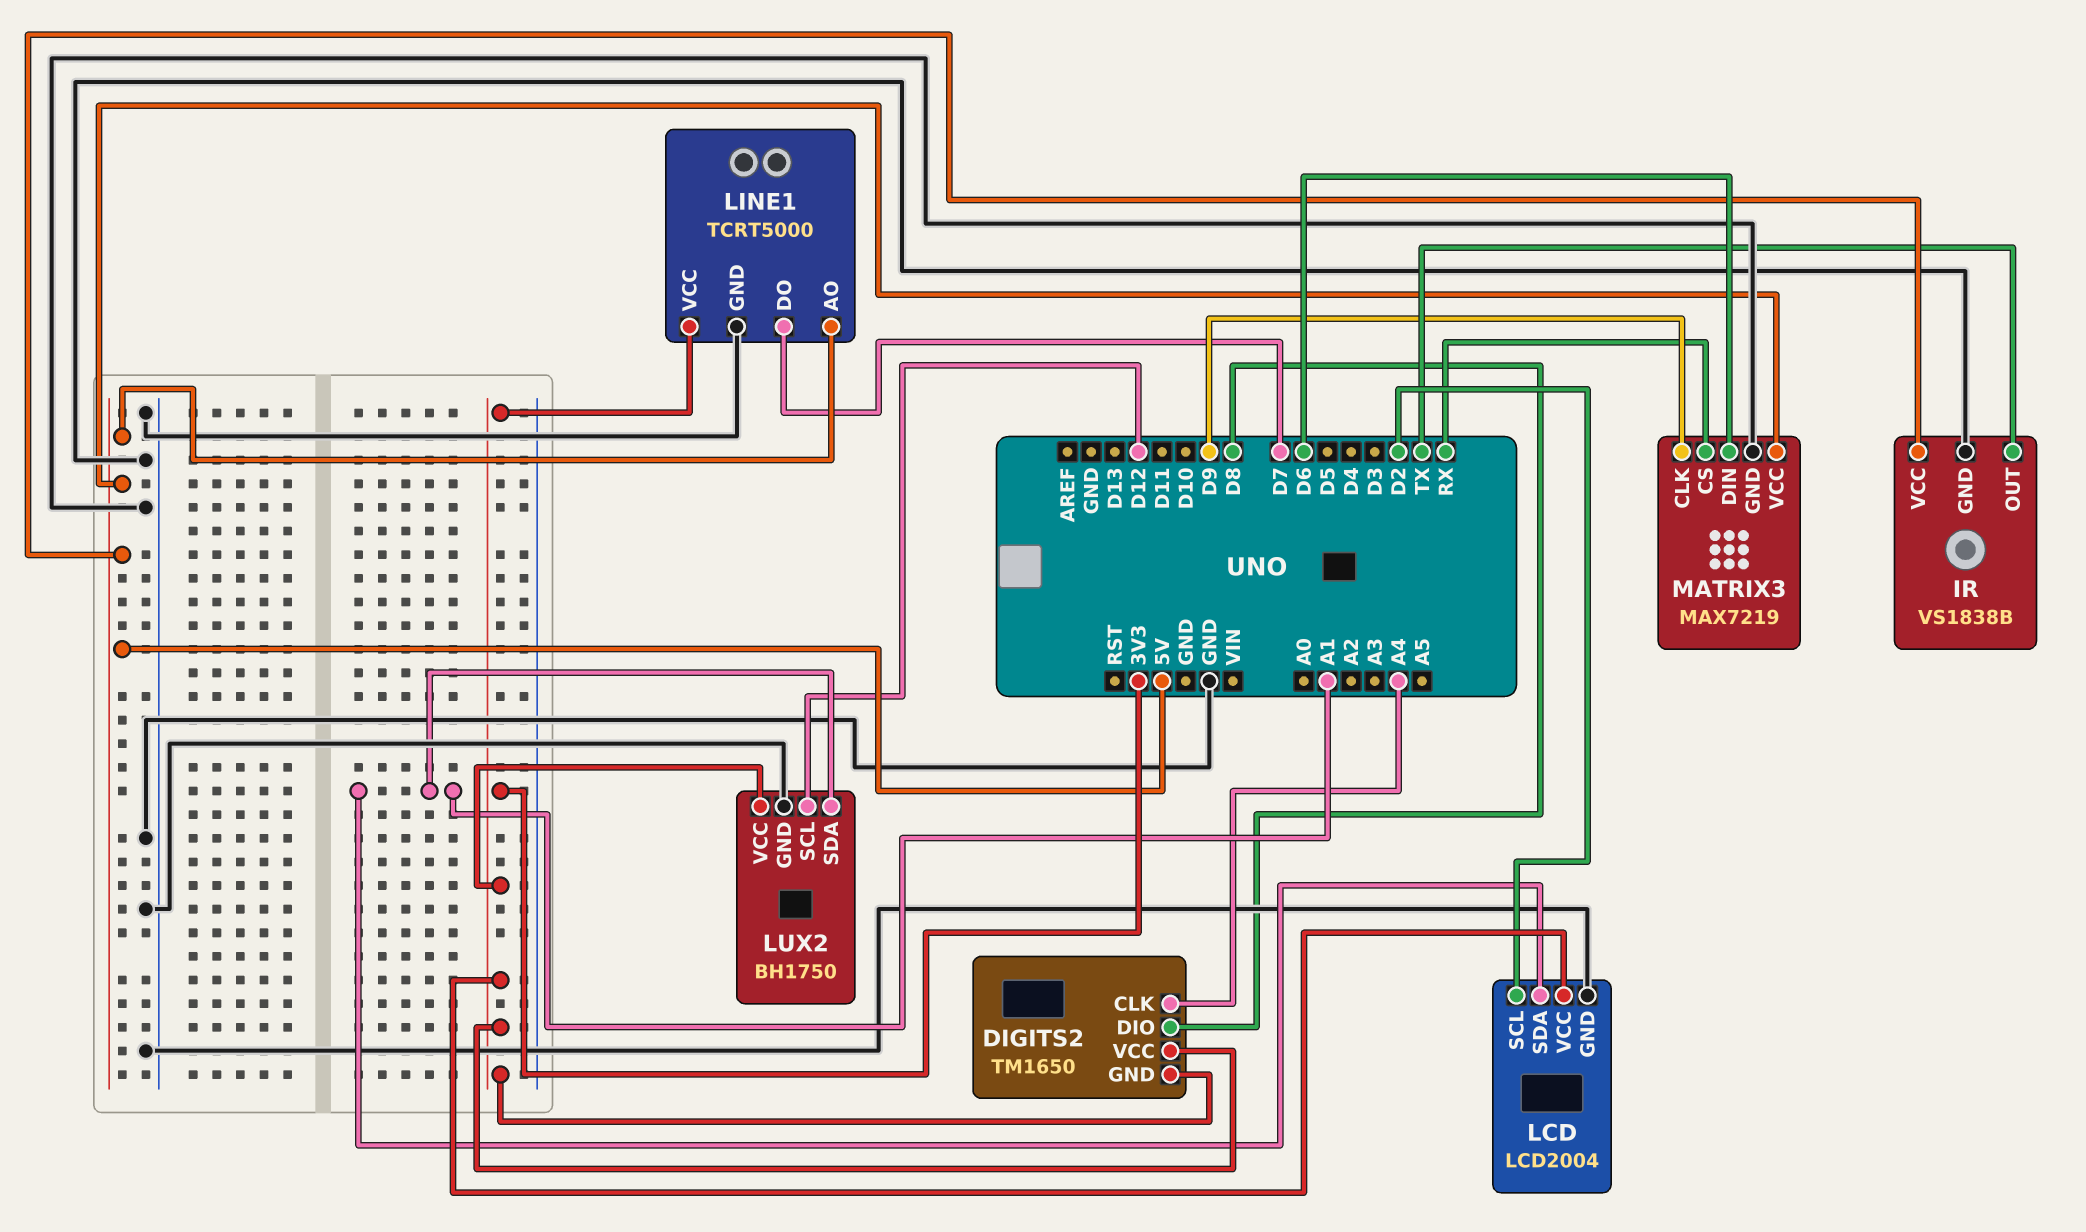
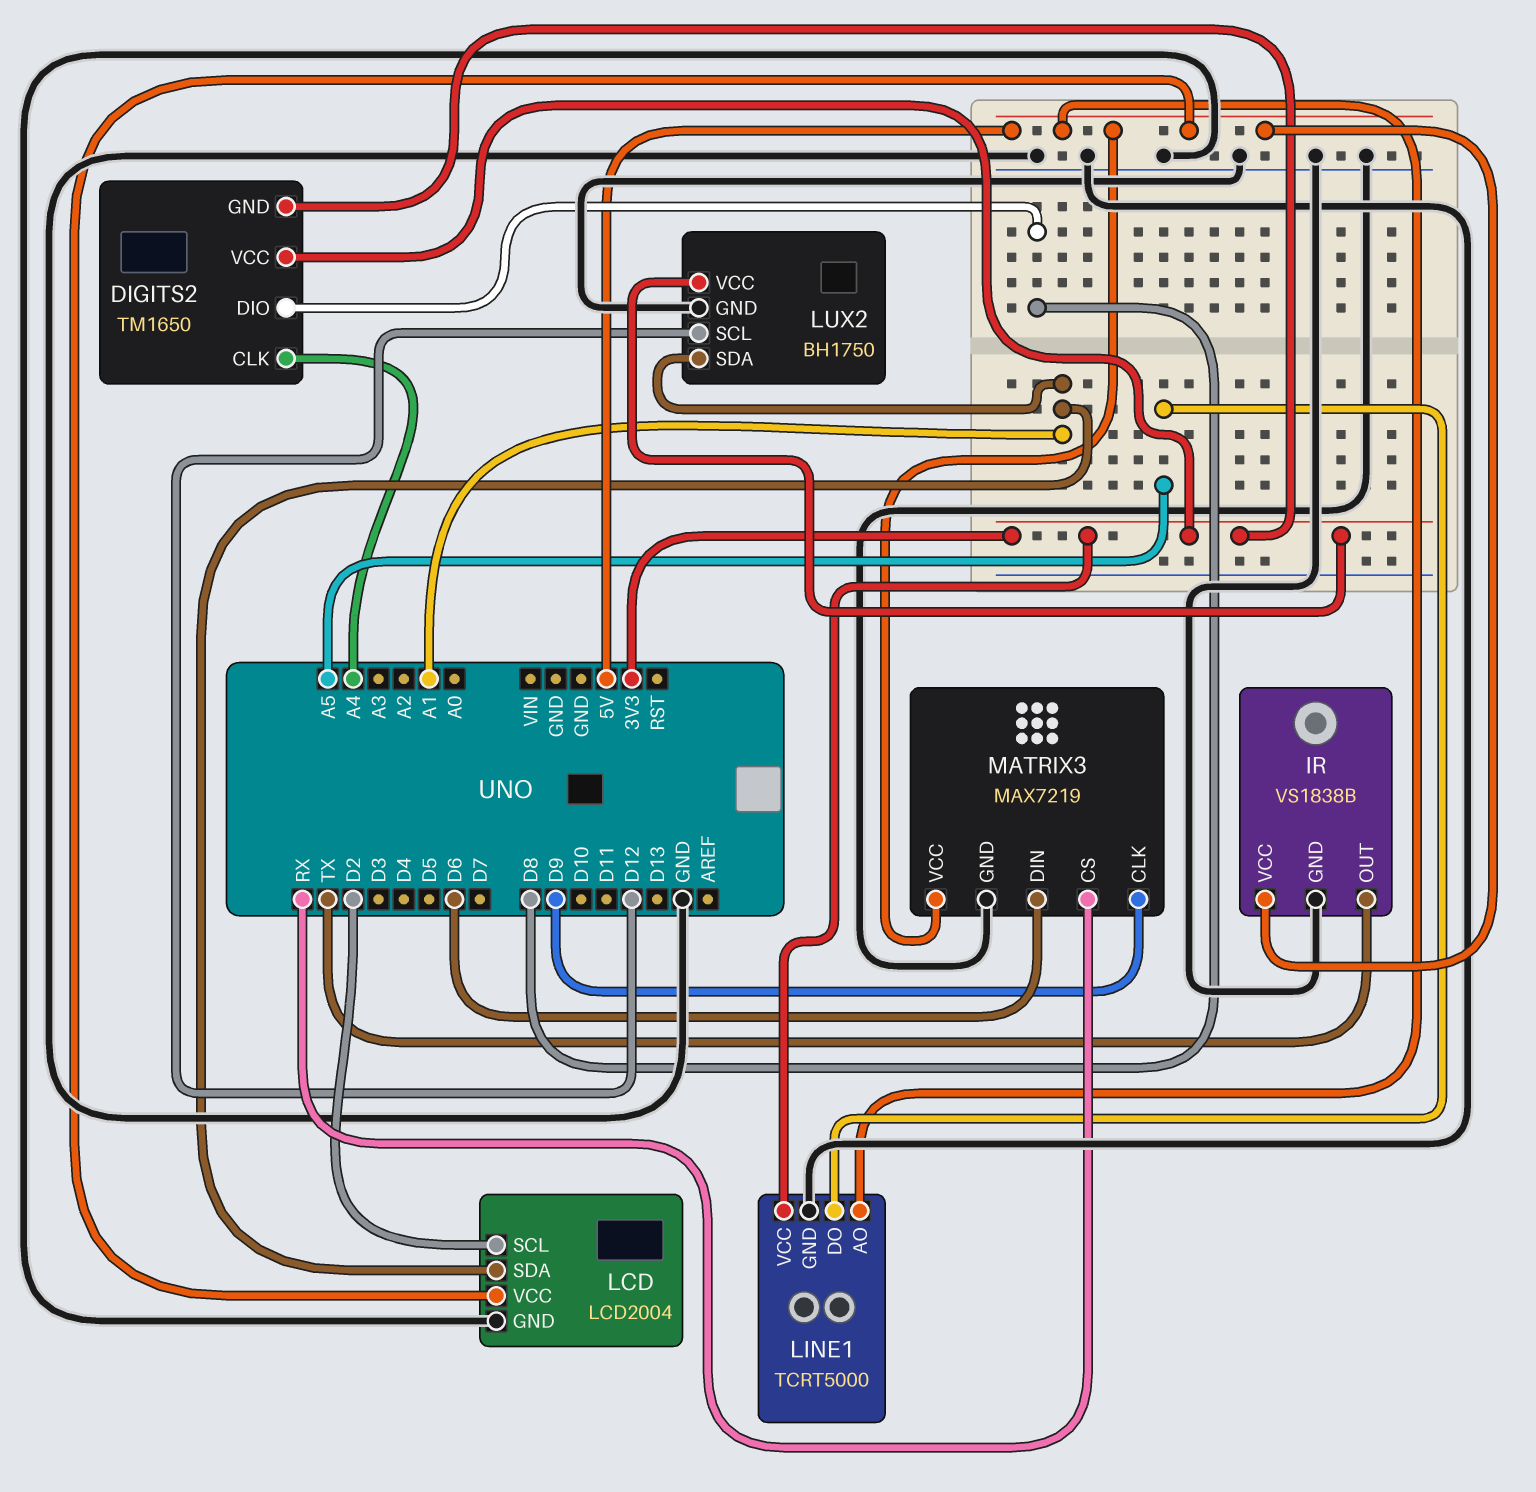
LCD pin VCC: 3V3 -> 5V
LINE1 pin DO: D7 -> A5

